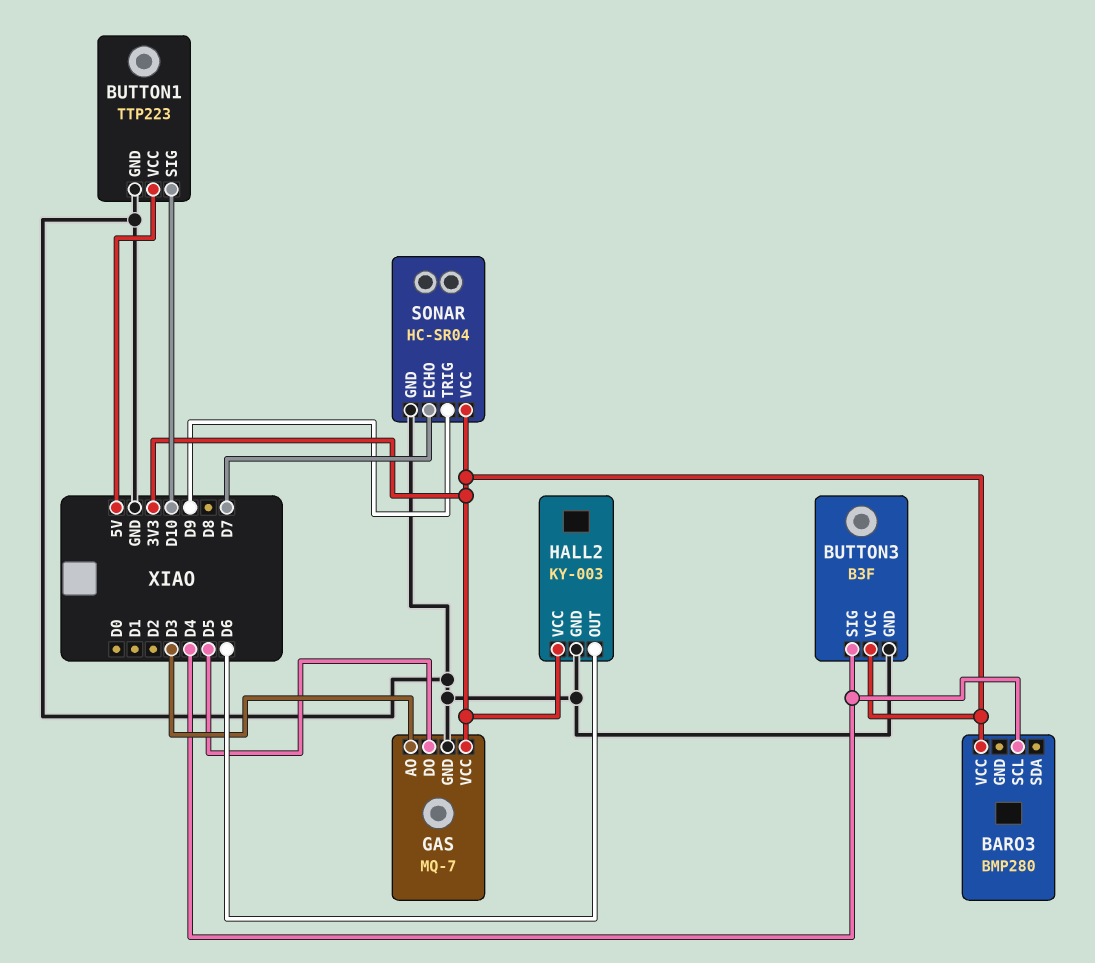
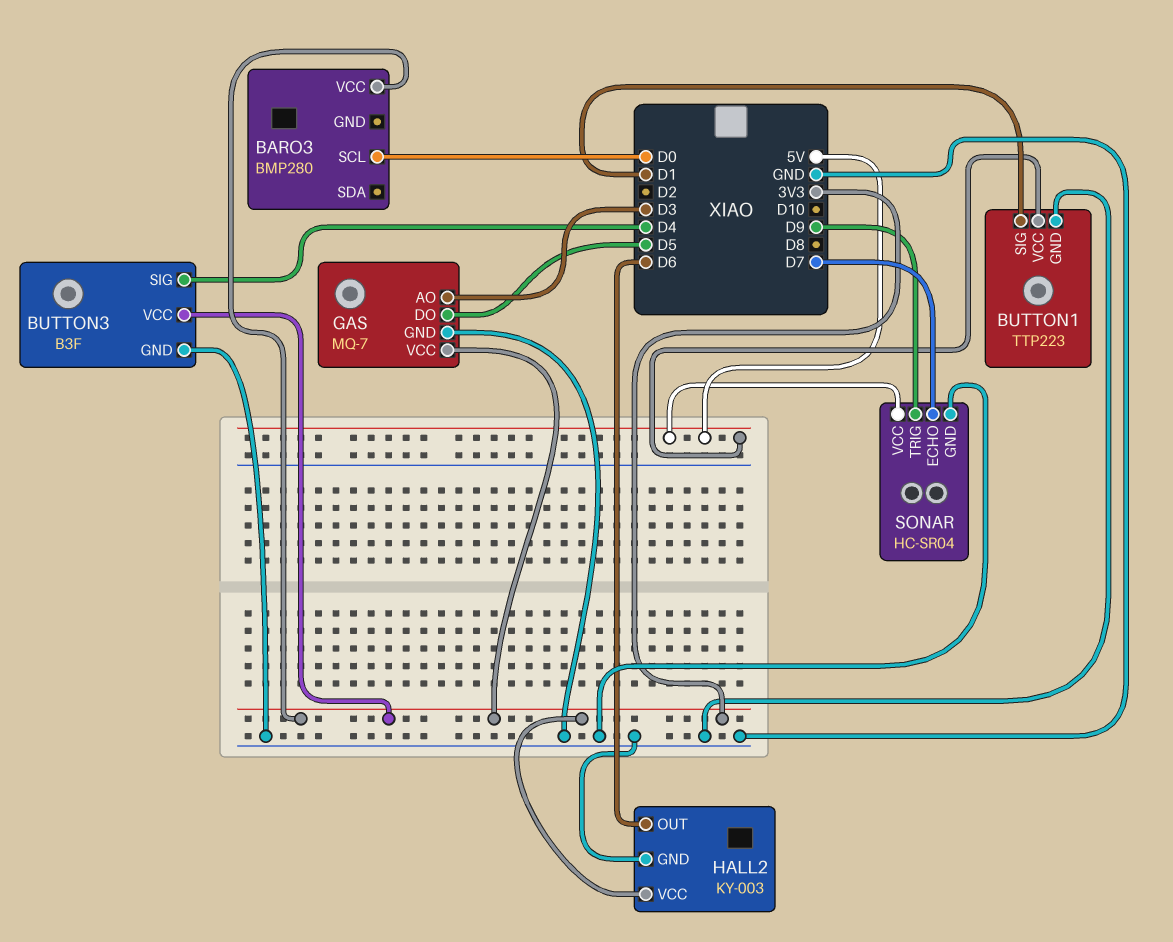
BARO3 pin SCL: D4 -> D0
BUTTON1 pin SIG: D10 -> D1
SONAR pin VCC: 3V3 -> 5V

